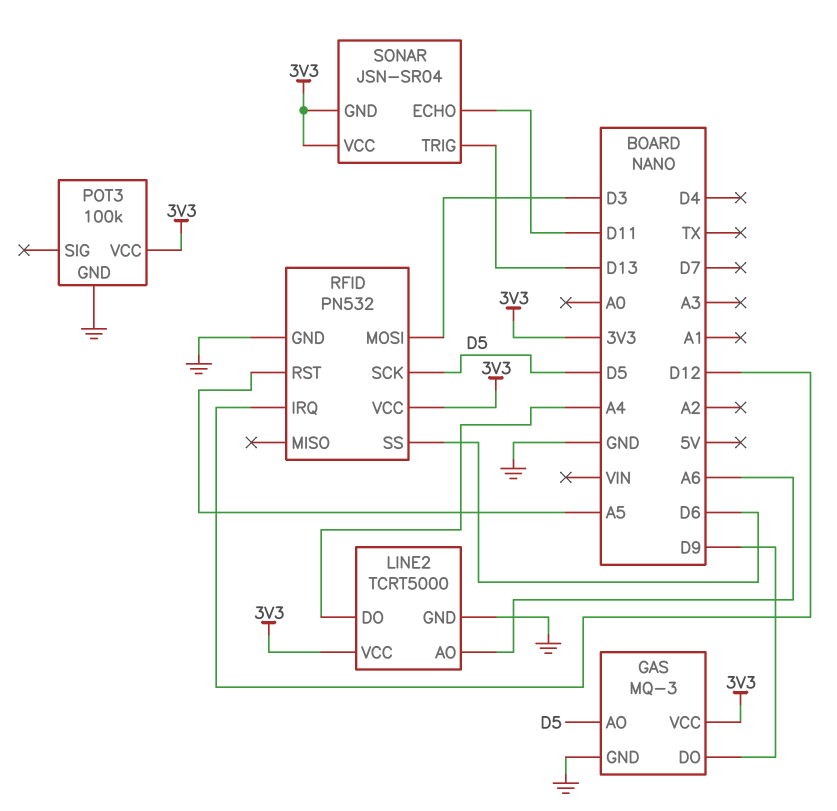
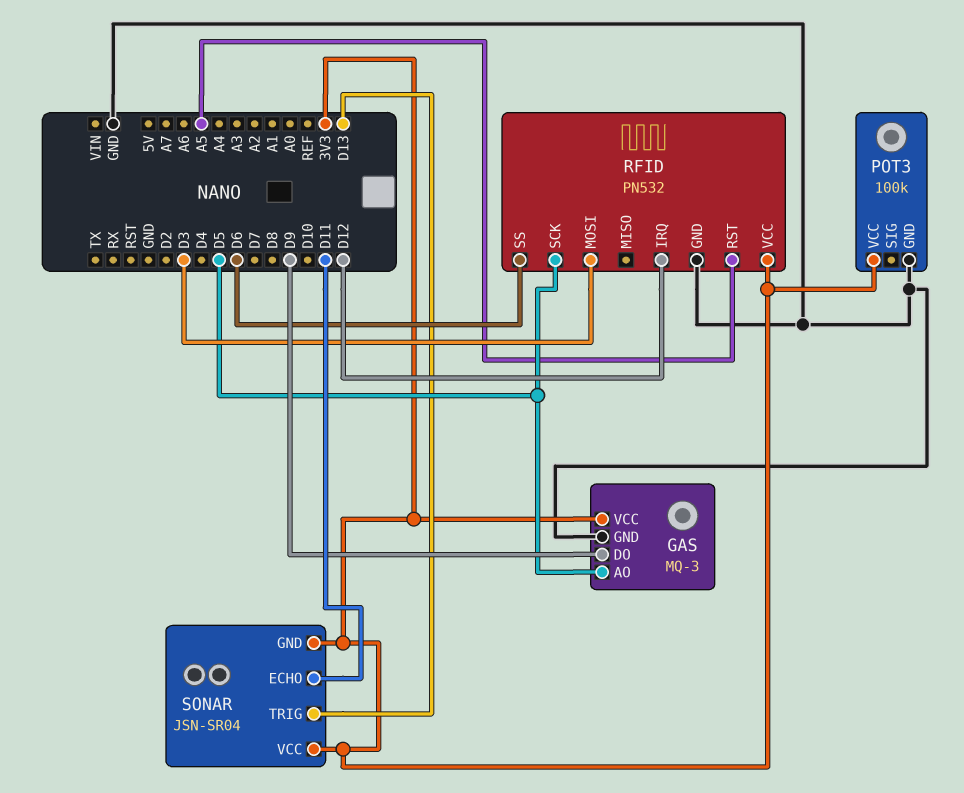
LINE2: TCRT5000 -> none
LINE2 pin AO: A6 -> none
LINE2 pin DO: A4 -> none
LINE2 pin GND: GND -> none
LINE2 pin VCC: 3V3 -> none

